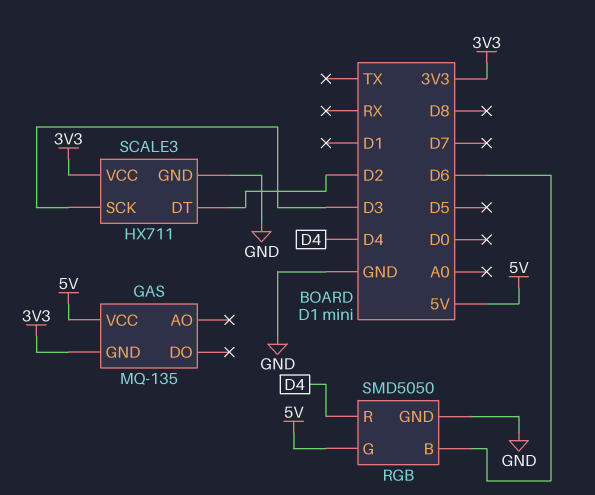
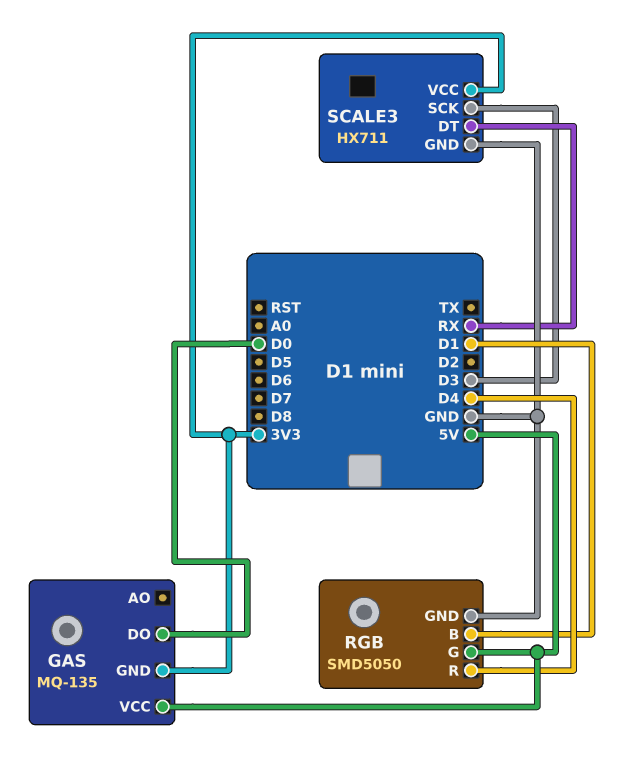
GAS pin DO: none -> D0
RGB pin B: D6 -> D1
SCALE3 pin DT: D2 -> RX

